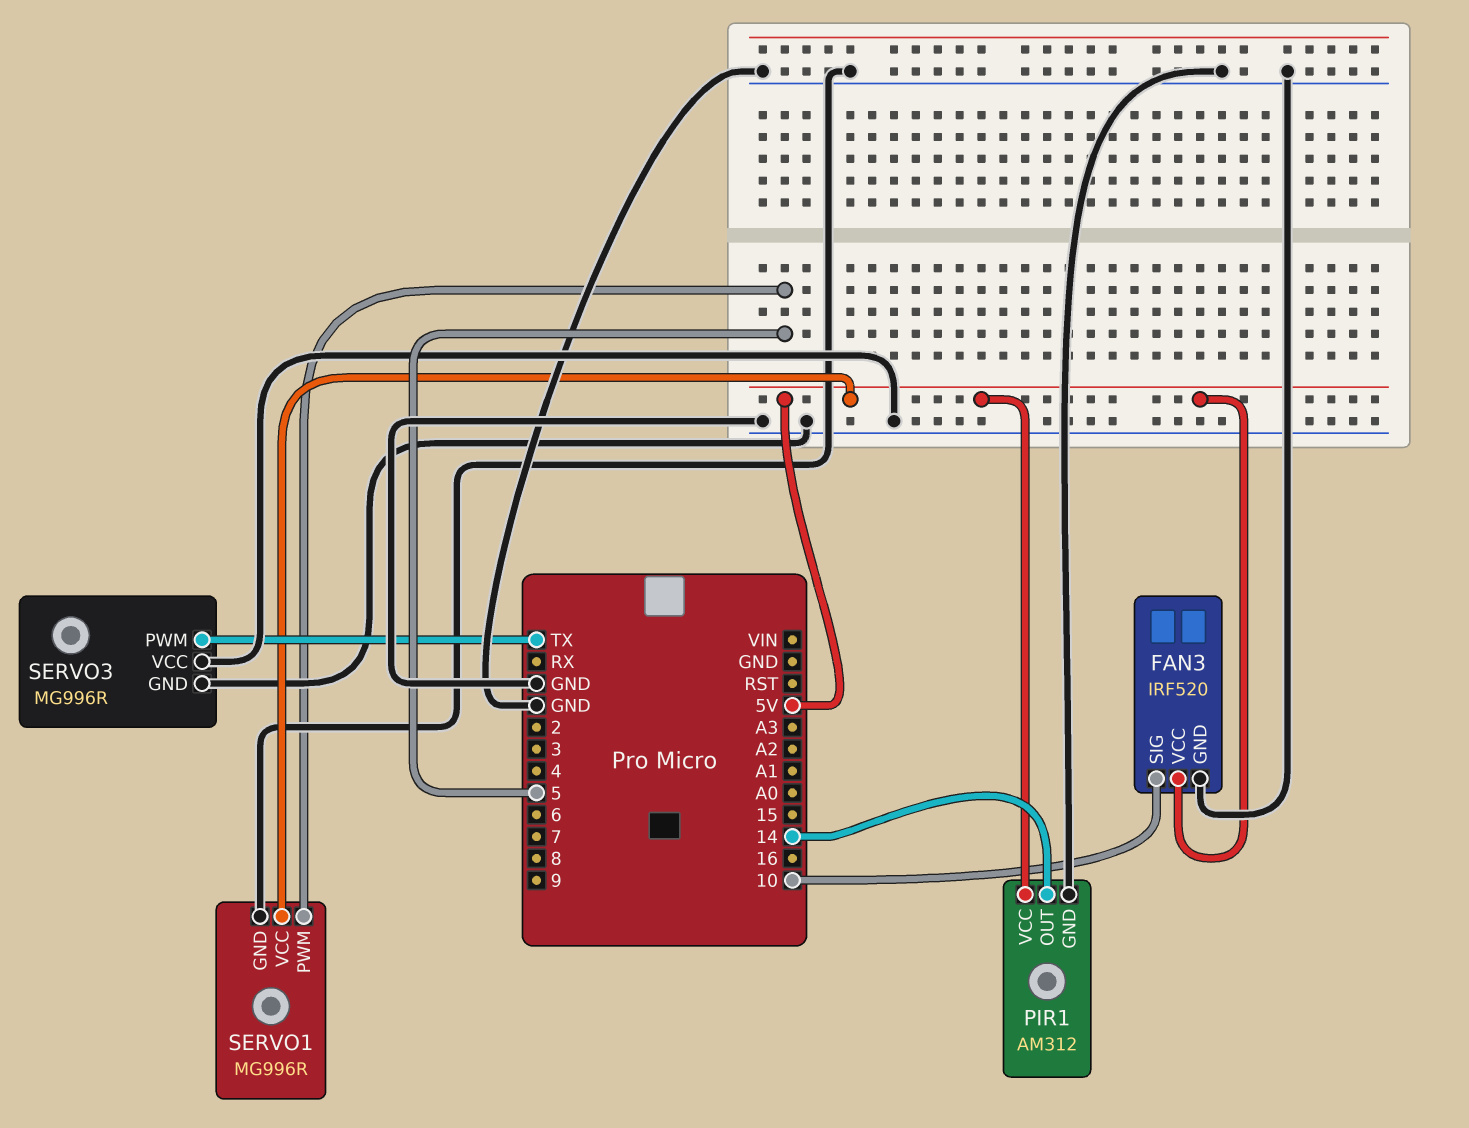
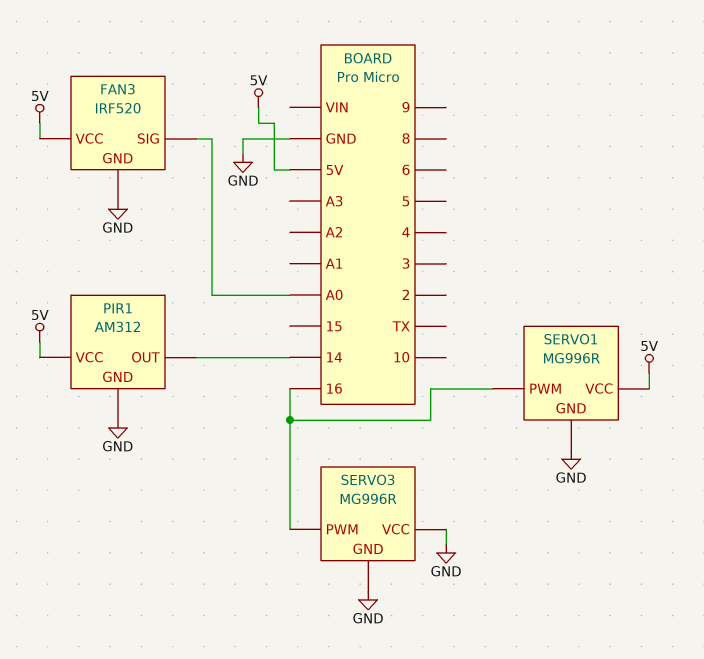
FAN3 pin SIG: 10 -> A0
SERVO1 pin PWM: 5 -> 16
SERVO3 pin PWM: TX -> 16

